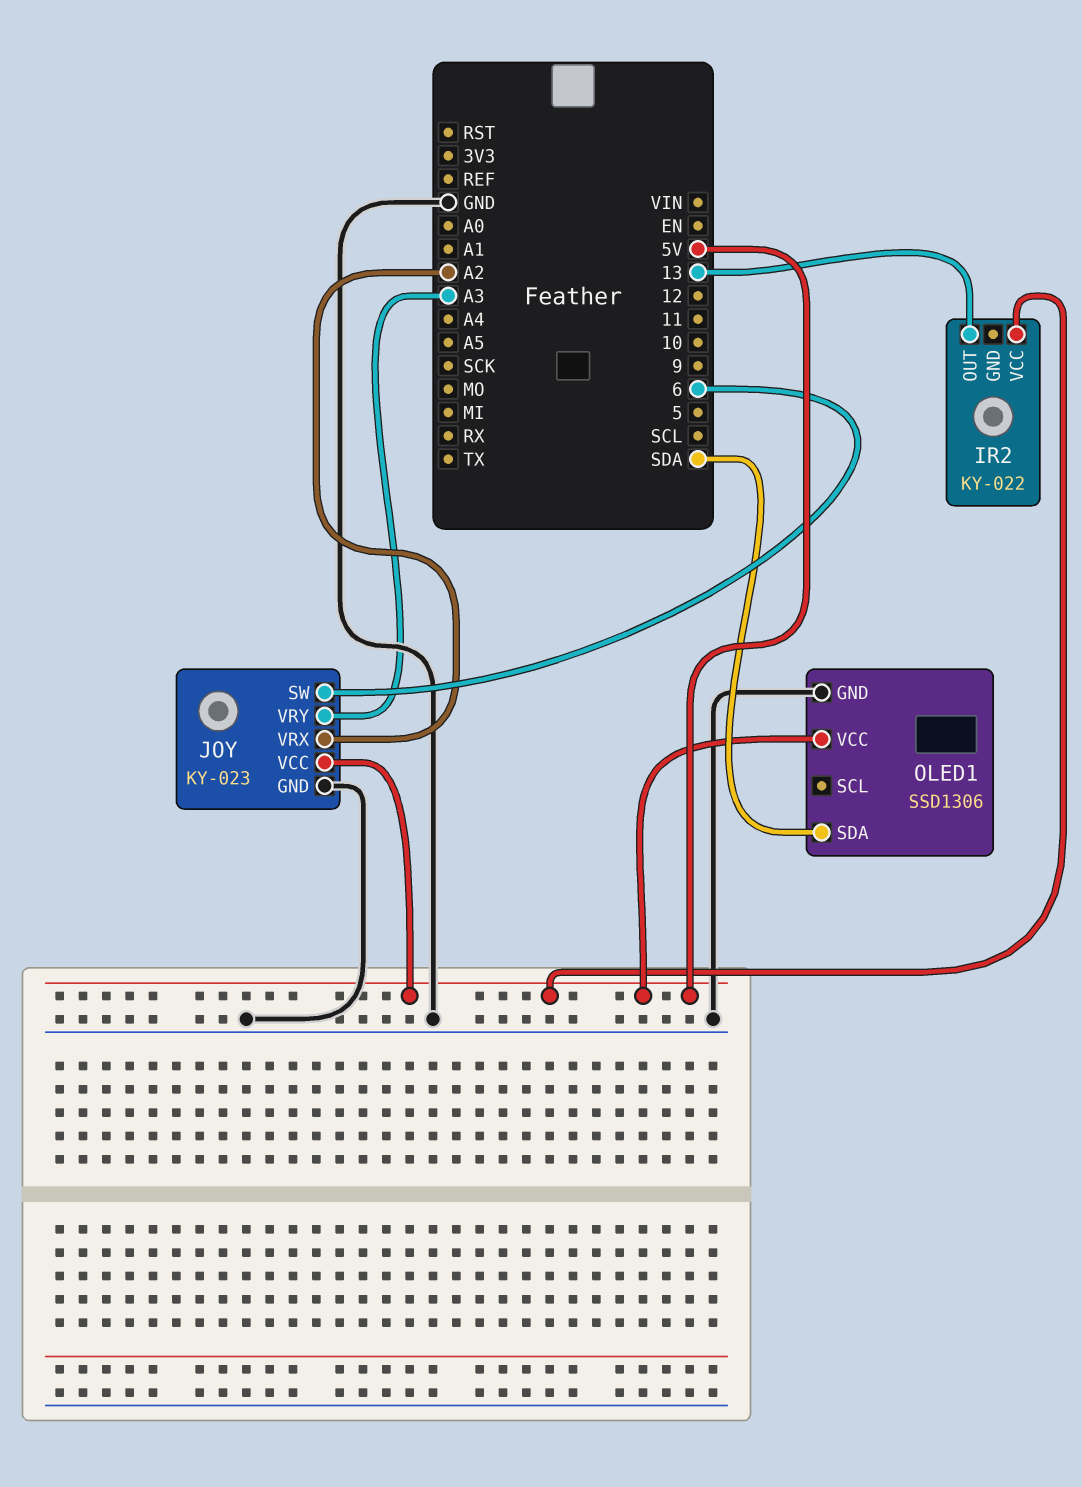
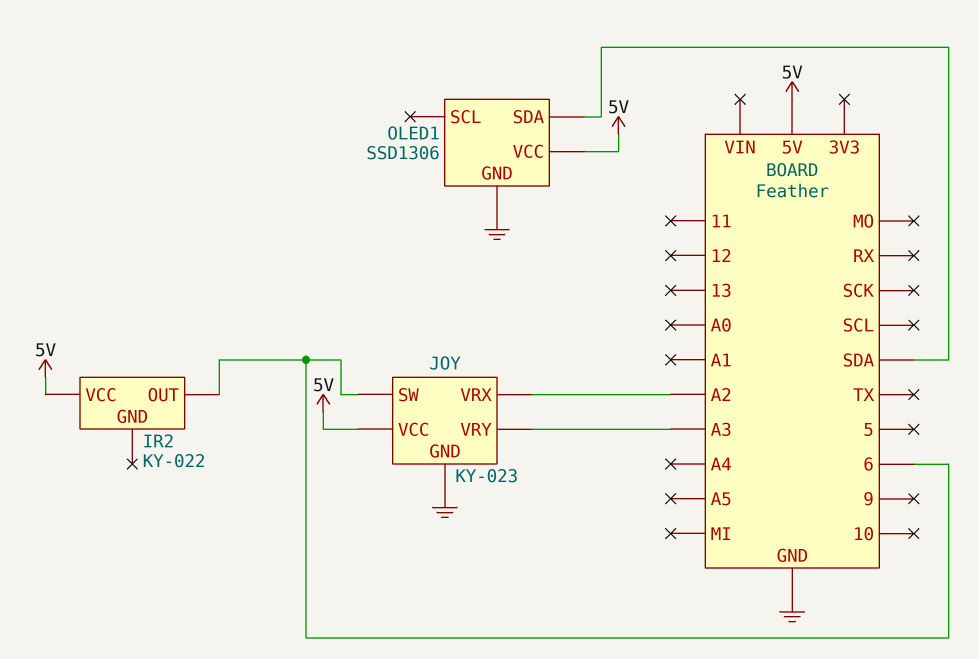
IR2 pin OUT: 13 -> 6

